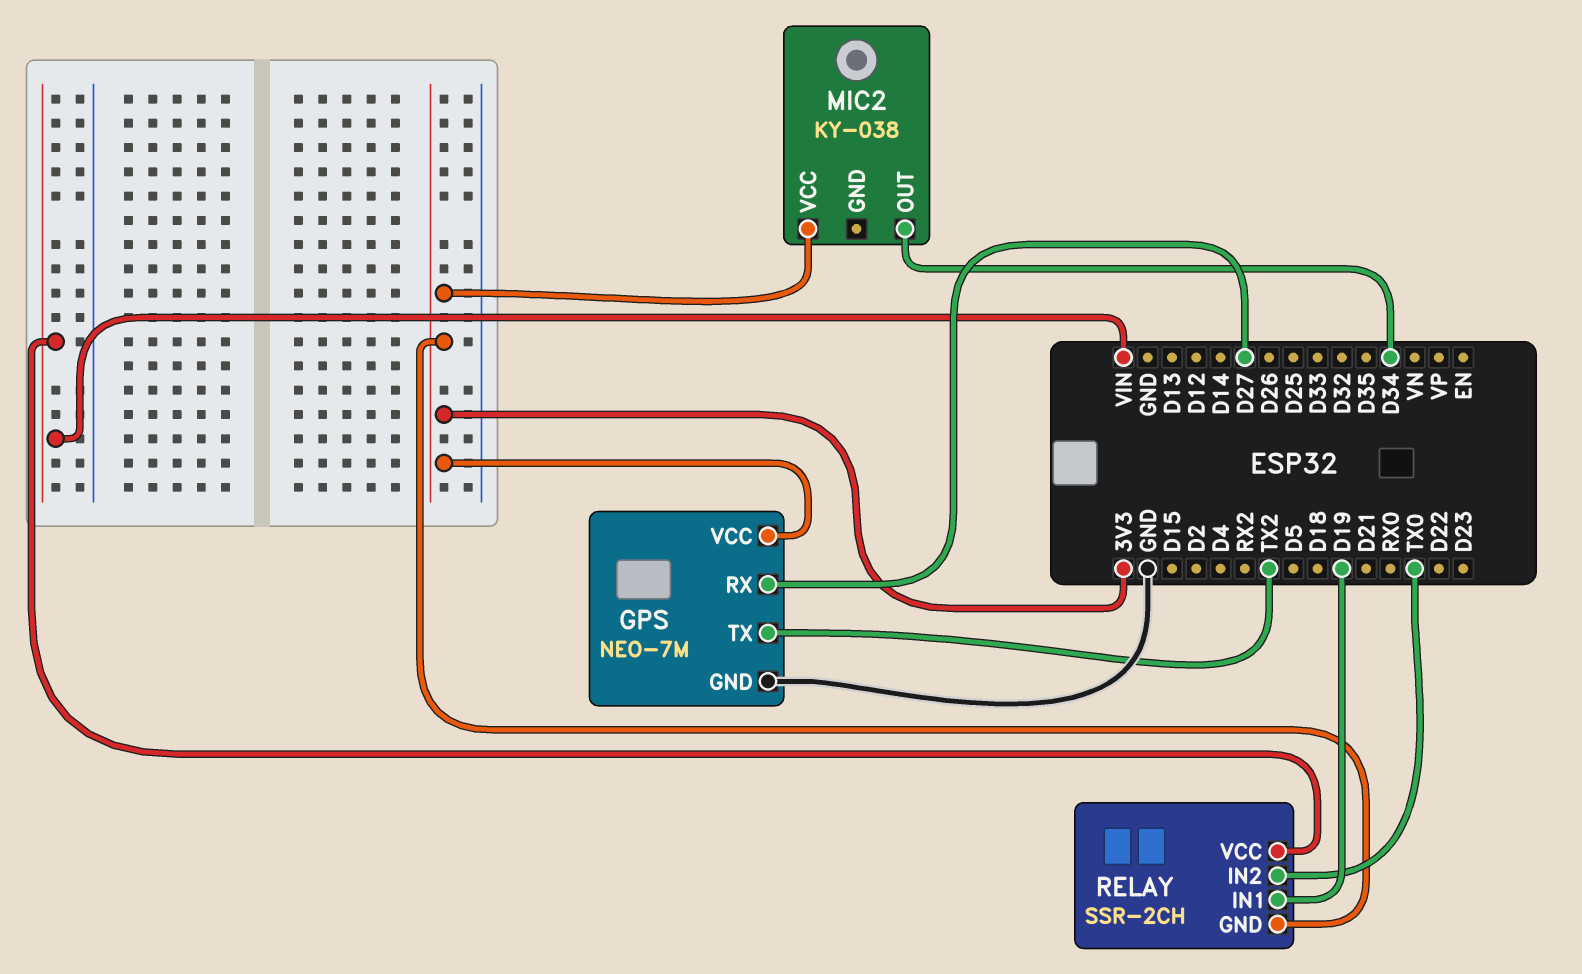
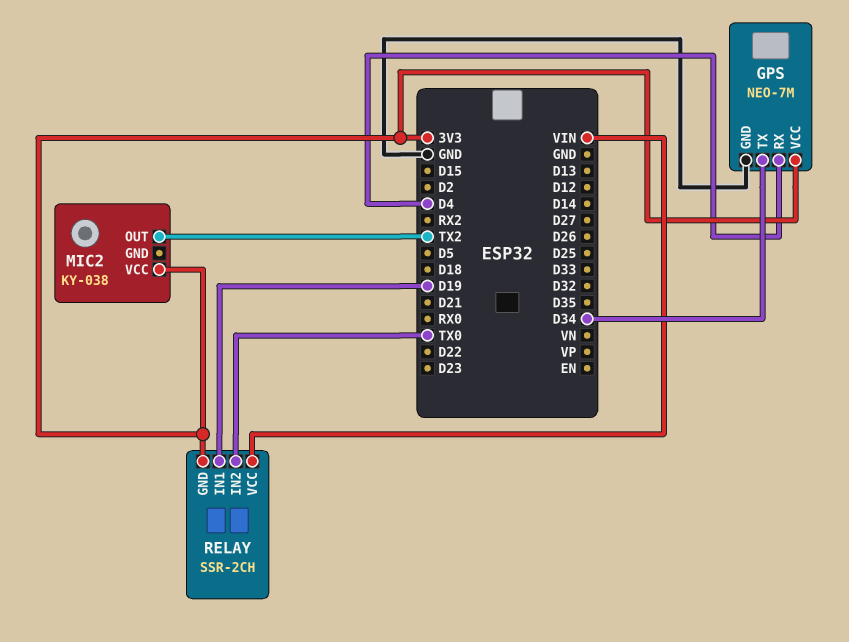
GPS pin RX: D27 -> D4
GPS pin TX: TX2 -> D34
MIC2 pin OUT: D34 -> TX2

